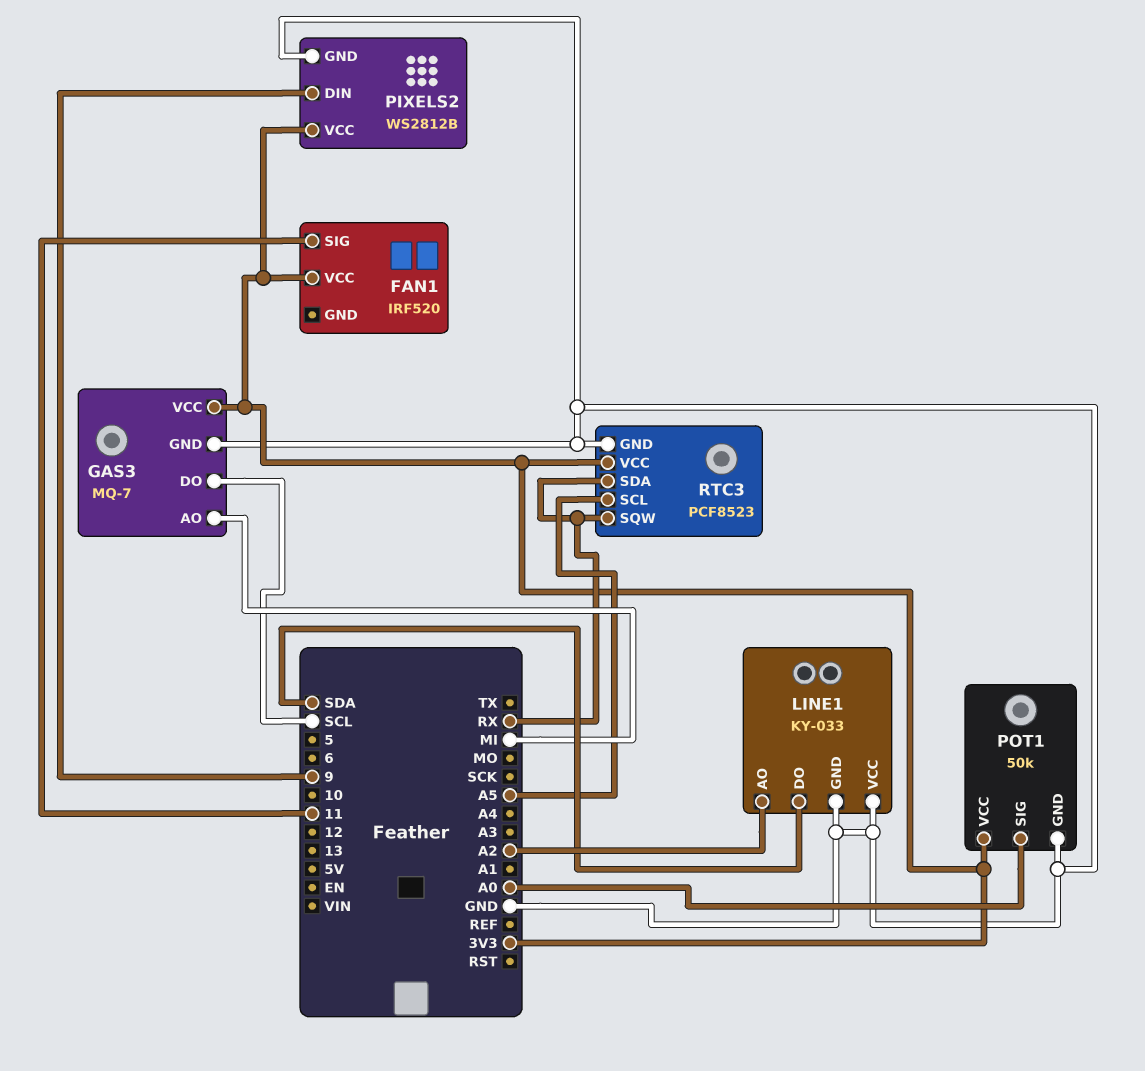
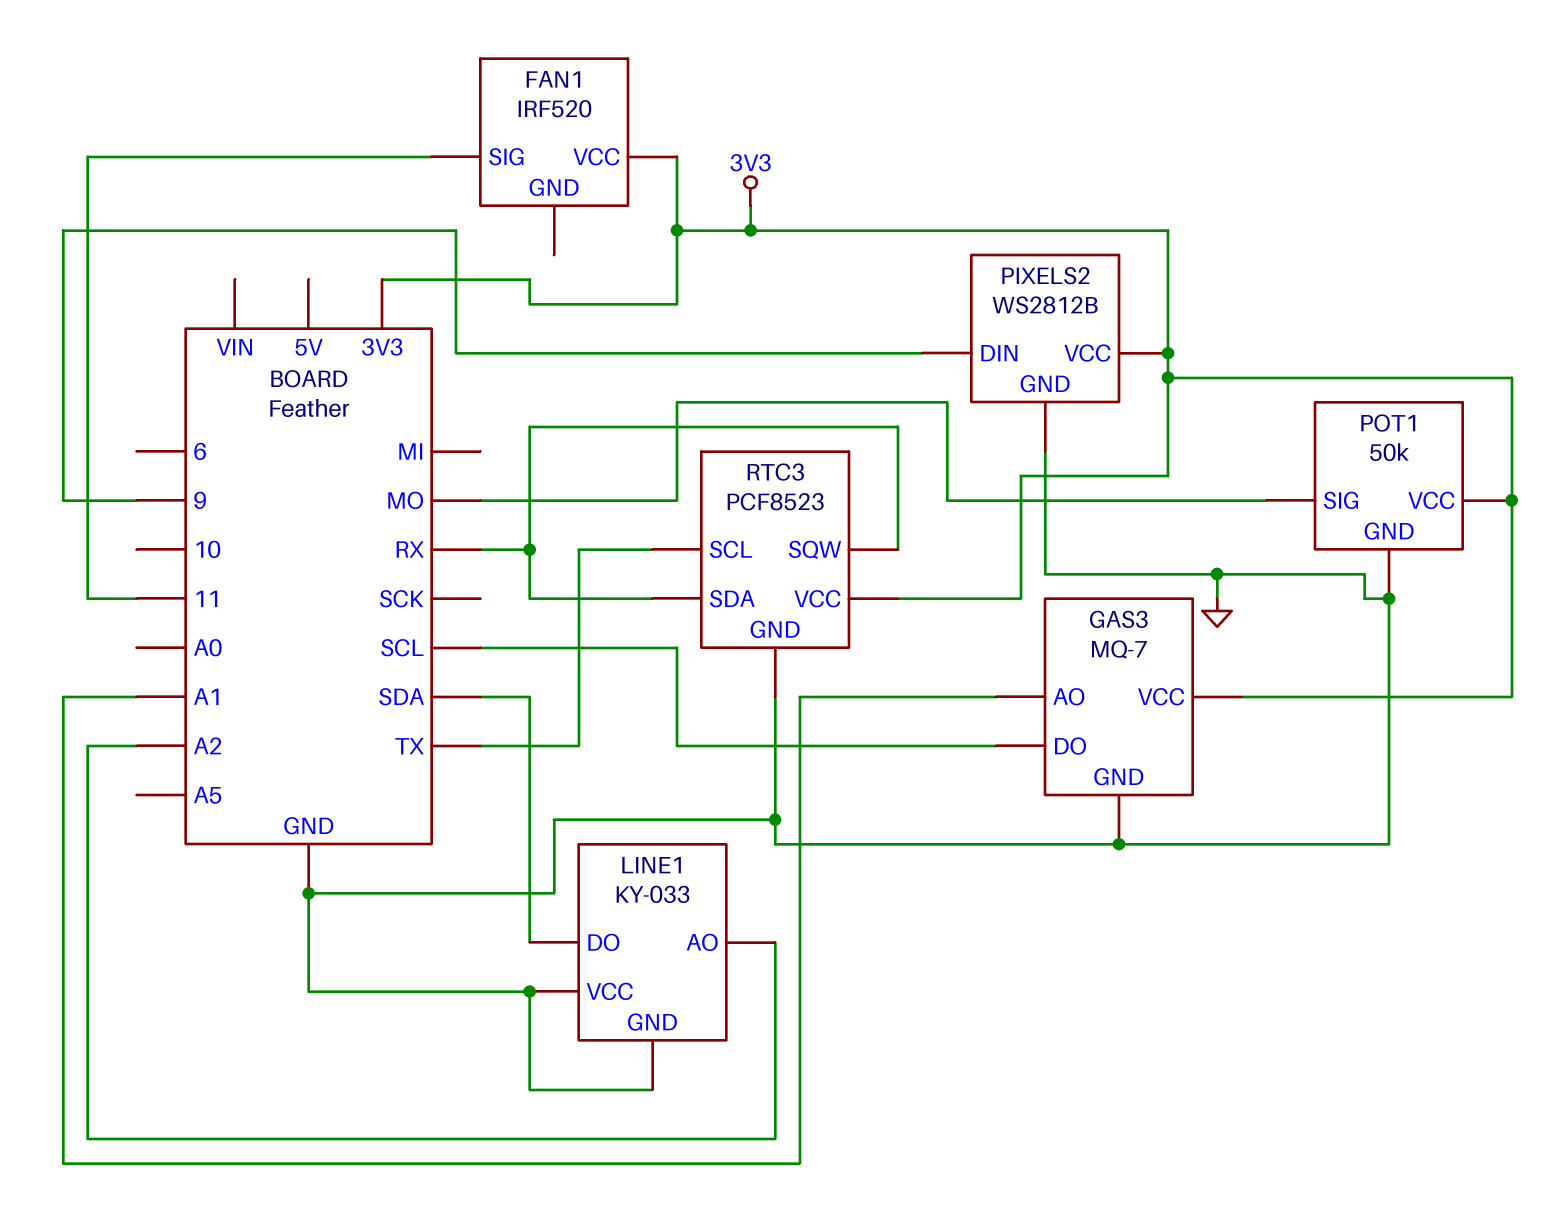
GAS3 pin AO: MI -> A1
POT1 pin SIG: A0 -> MO
RTC3 pin SCL: A5 -> TX

